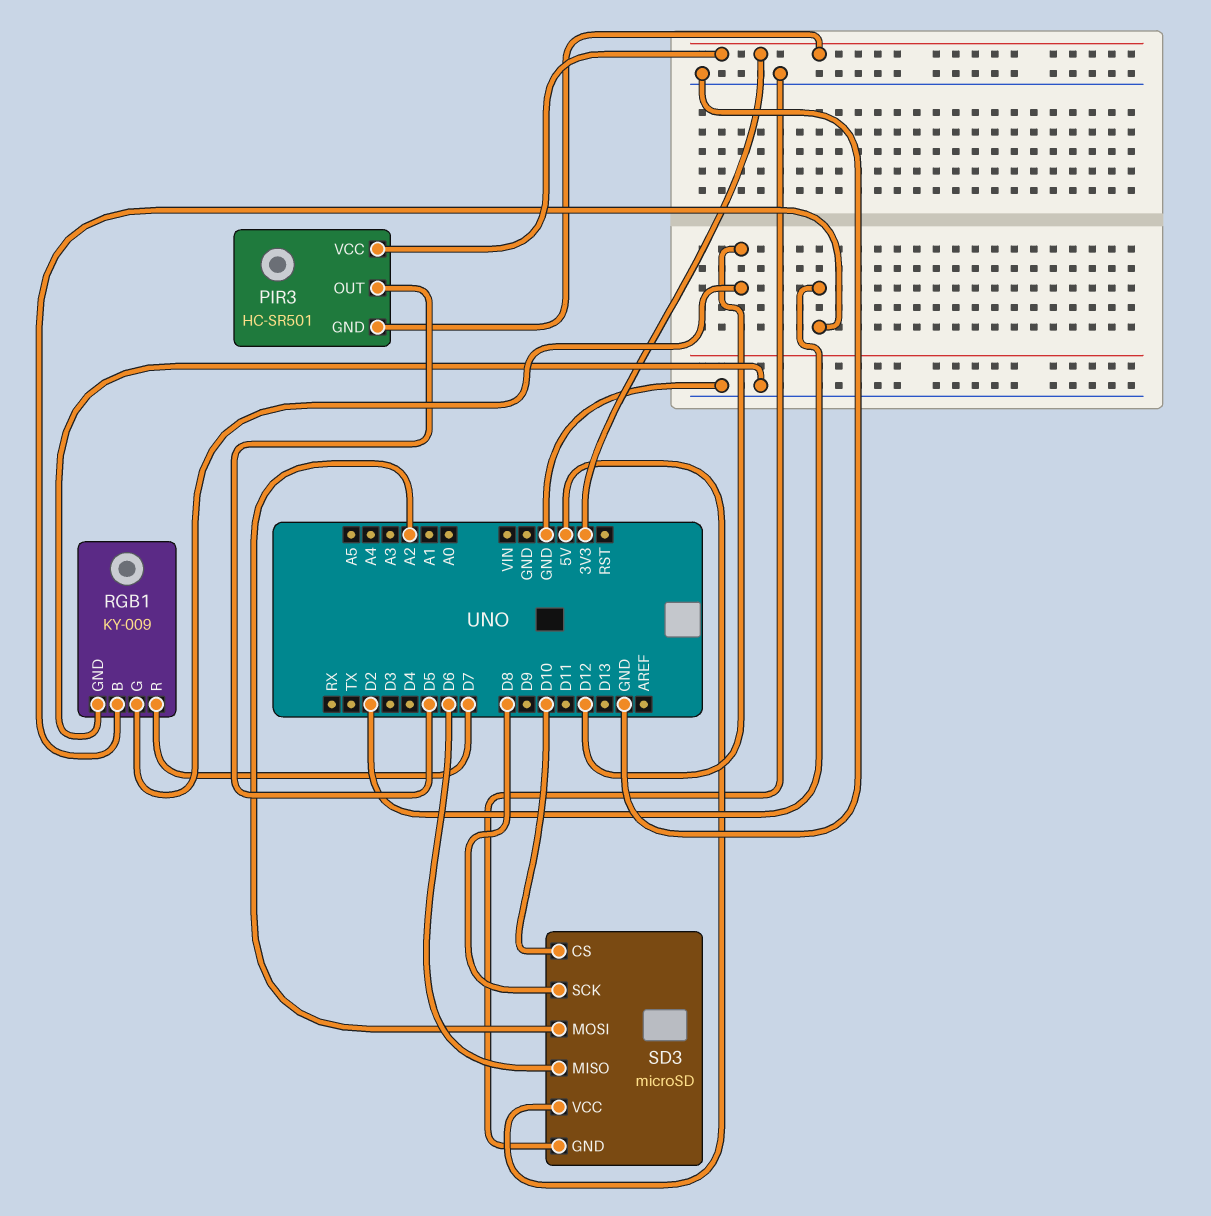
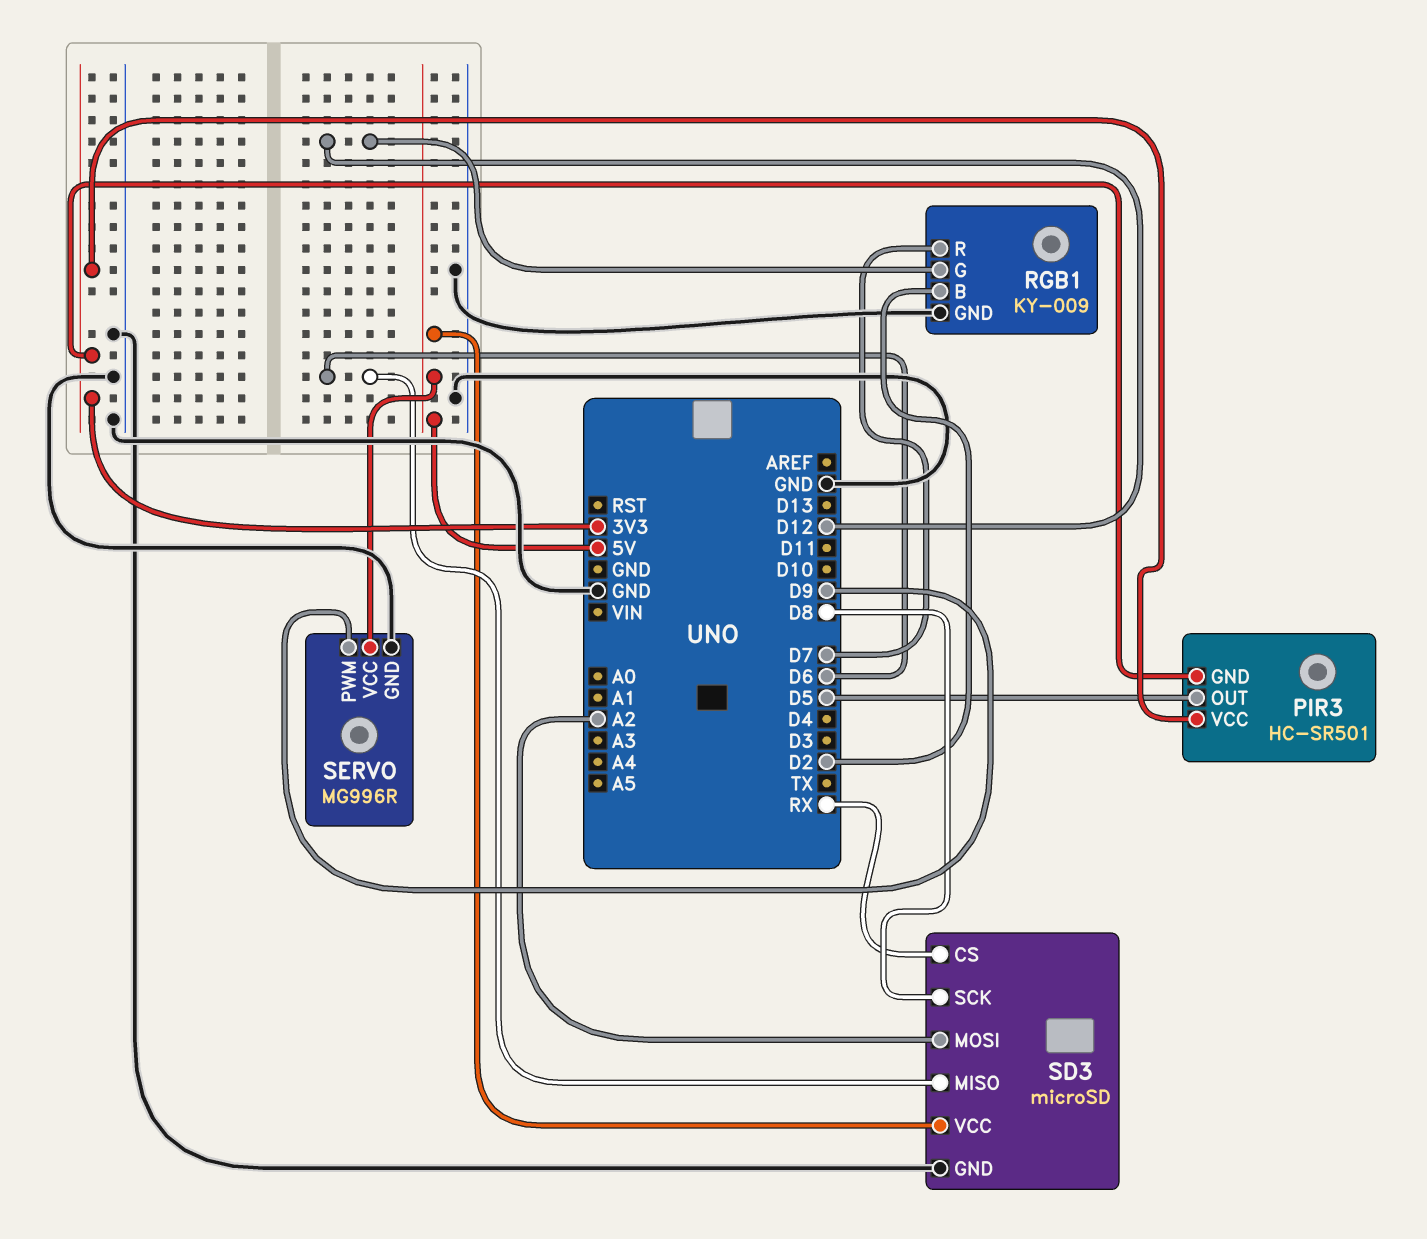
SD3 pin CS: D10 -> RX
SERVO: none -> MG996R
SERVO pin GND: none -> GND
SERVO pin PWM: none -> D9
SERVO pin VCC: none -> 5V

